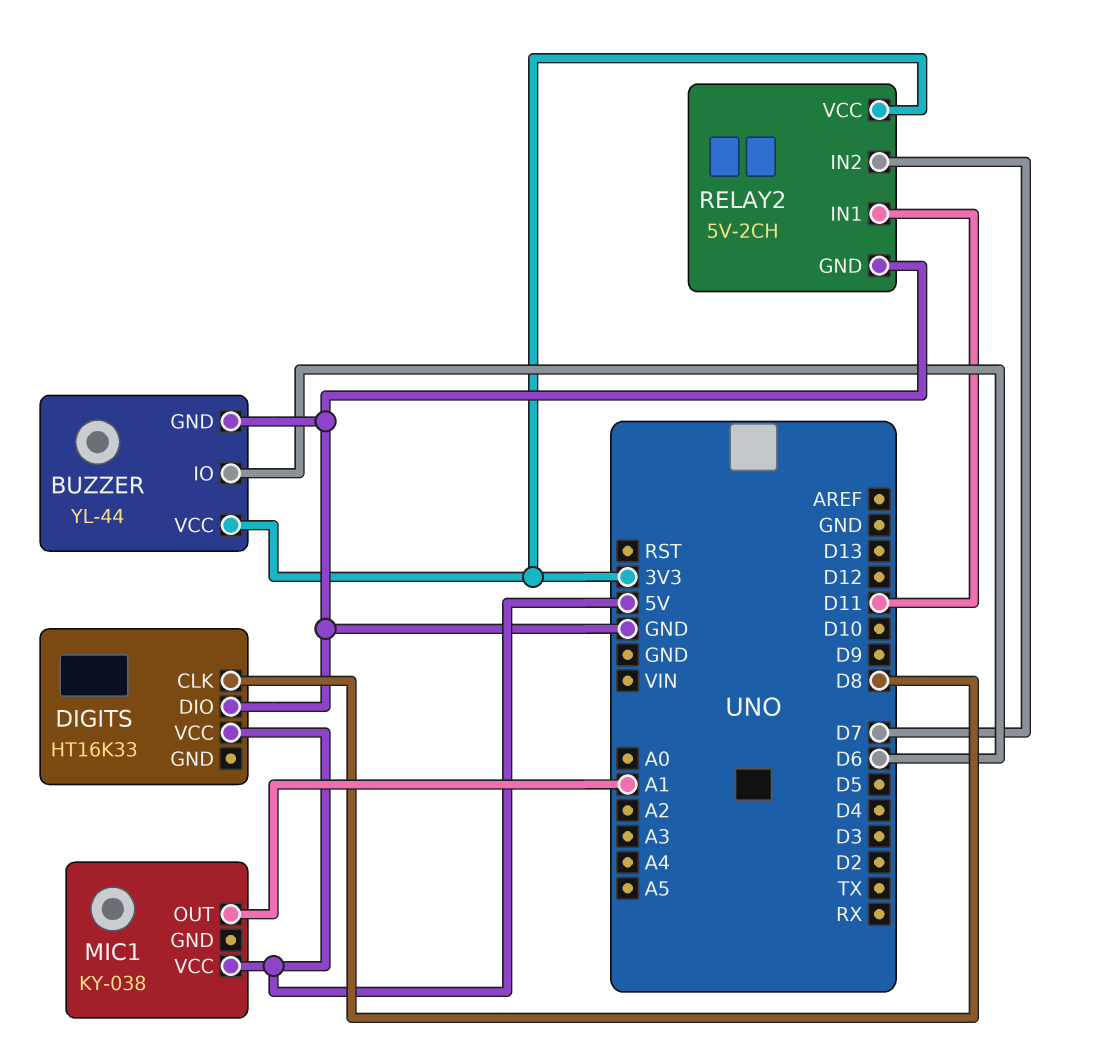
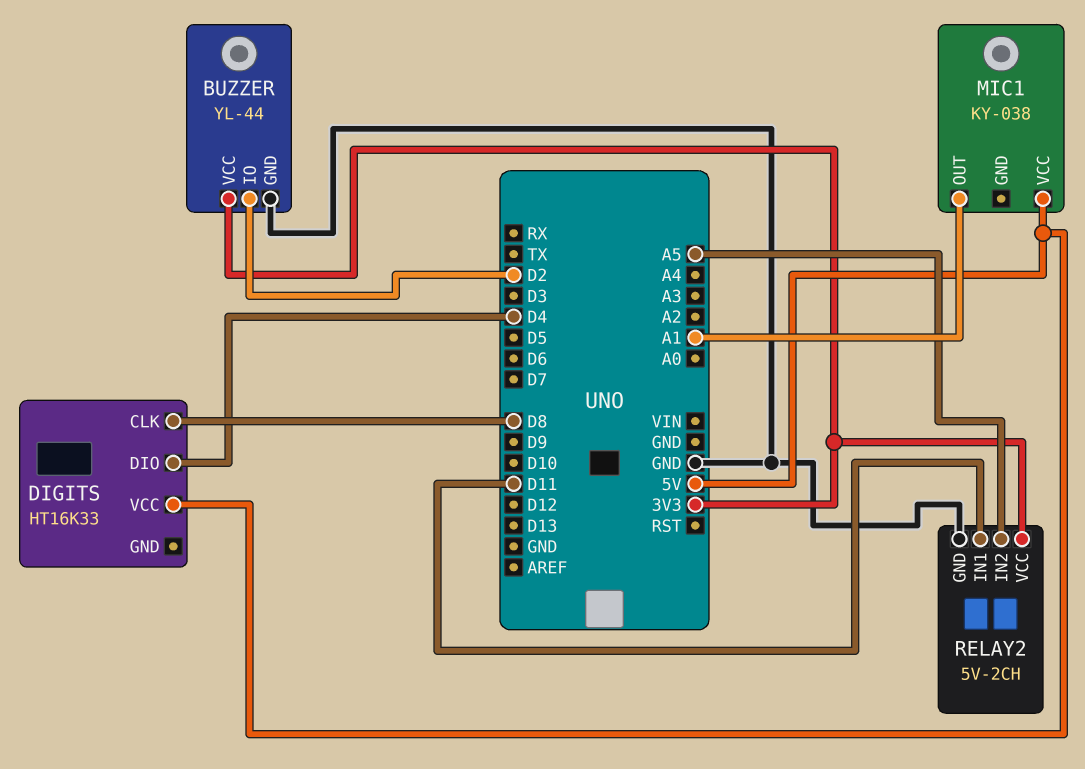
BUZZER pin IO: D6 -> D2
DIGITS pin DIO: GND -> D4
RELAY2 pin IN2: D7 -> A5

